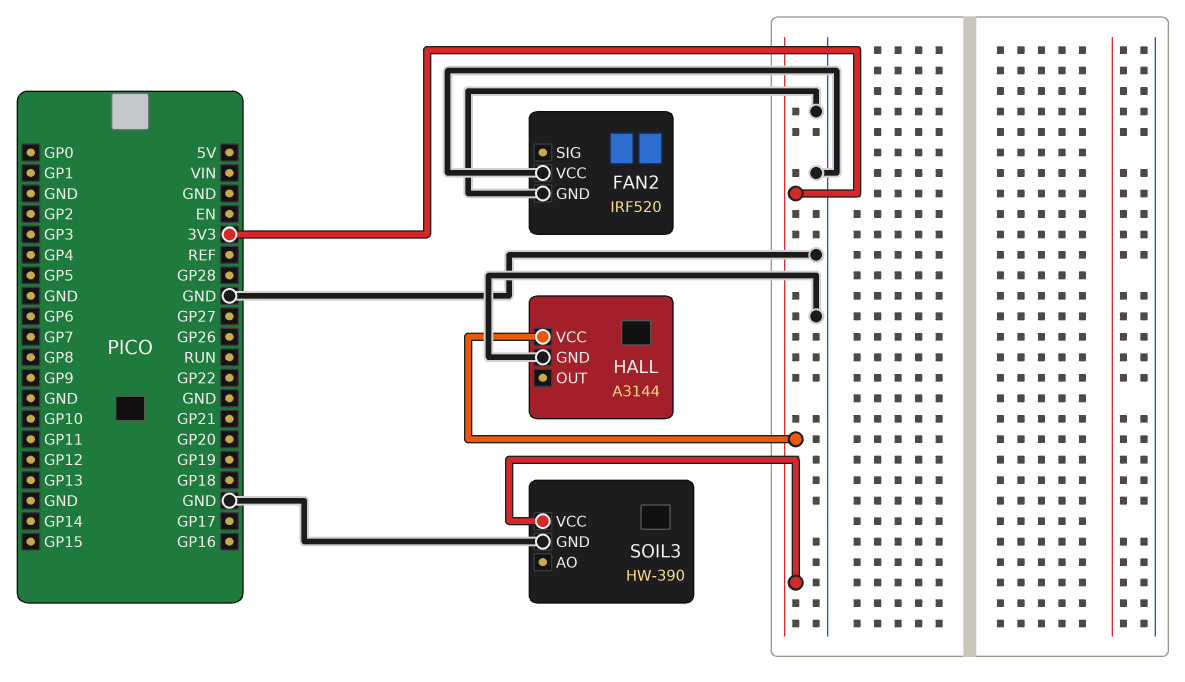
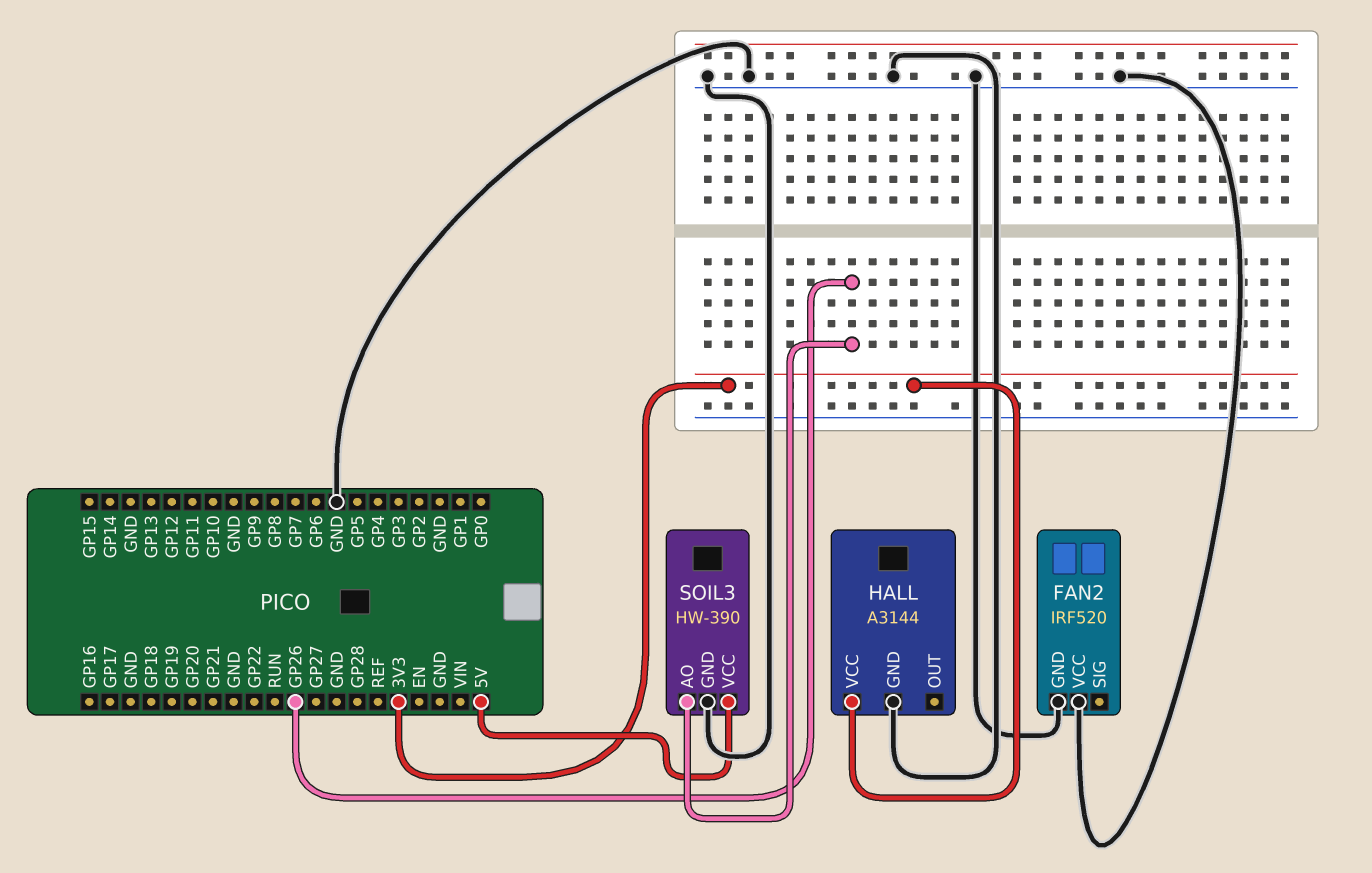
SOIL3 pin AO: none -> GP26
SOIL3 pin VCC: 3V3 -> 5V

